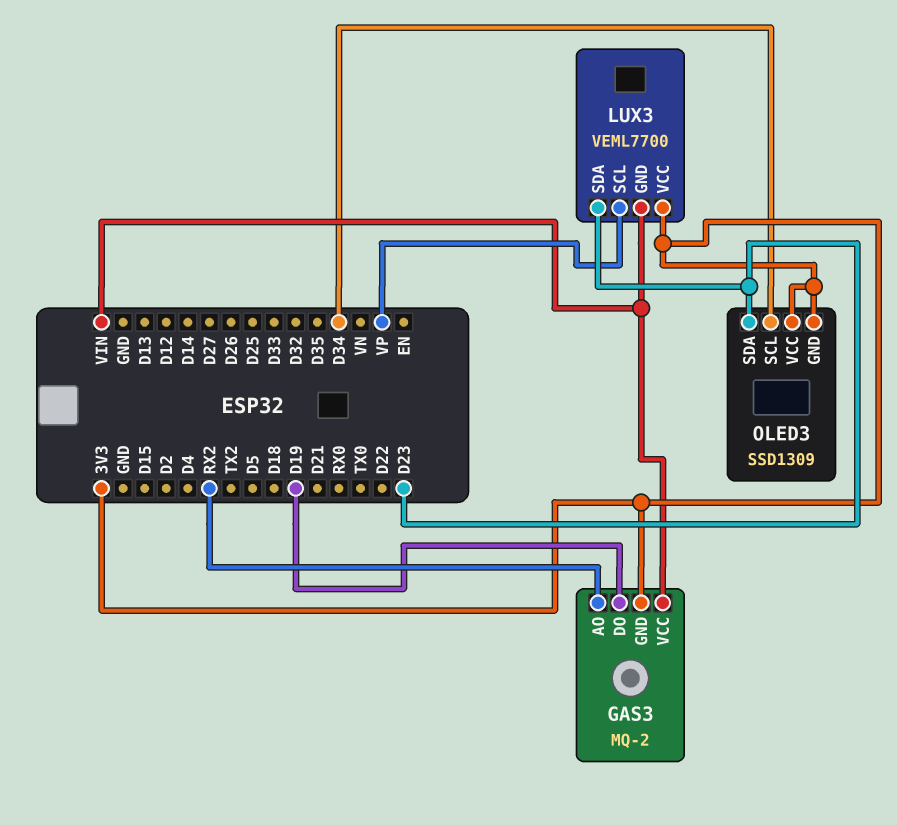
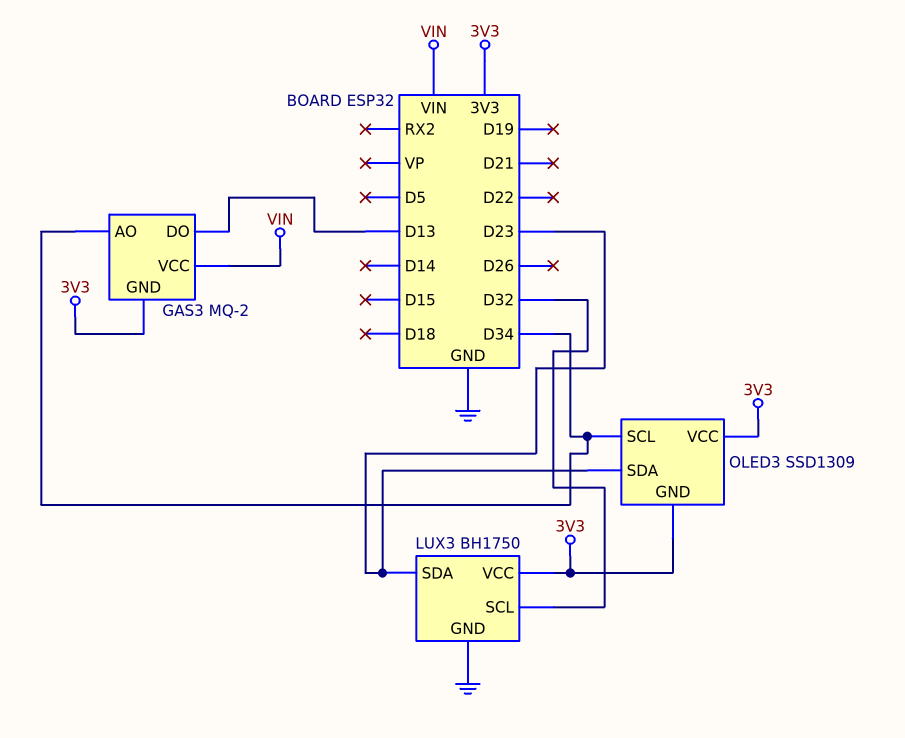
GAS3 pin AO: RX2 -> D34
GAS3 pin DO: D19 -> D13
LUX3: VEML7700 -> BH1750
LUX3 pin GND: VIN -> GND
LUX3 pin SCL: VP -> D32

